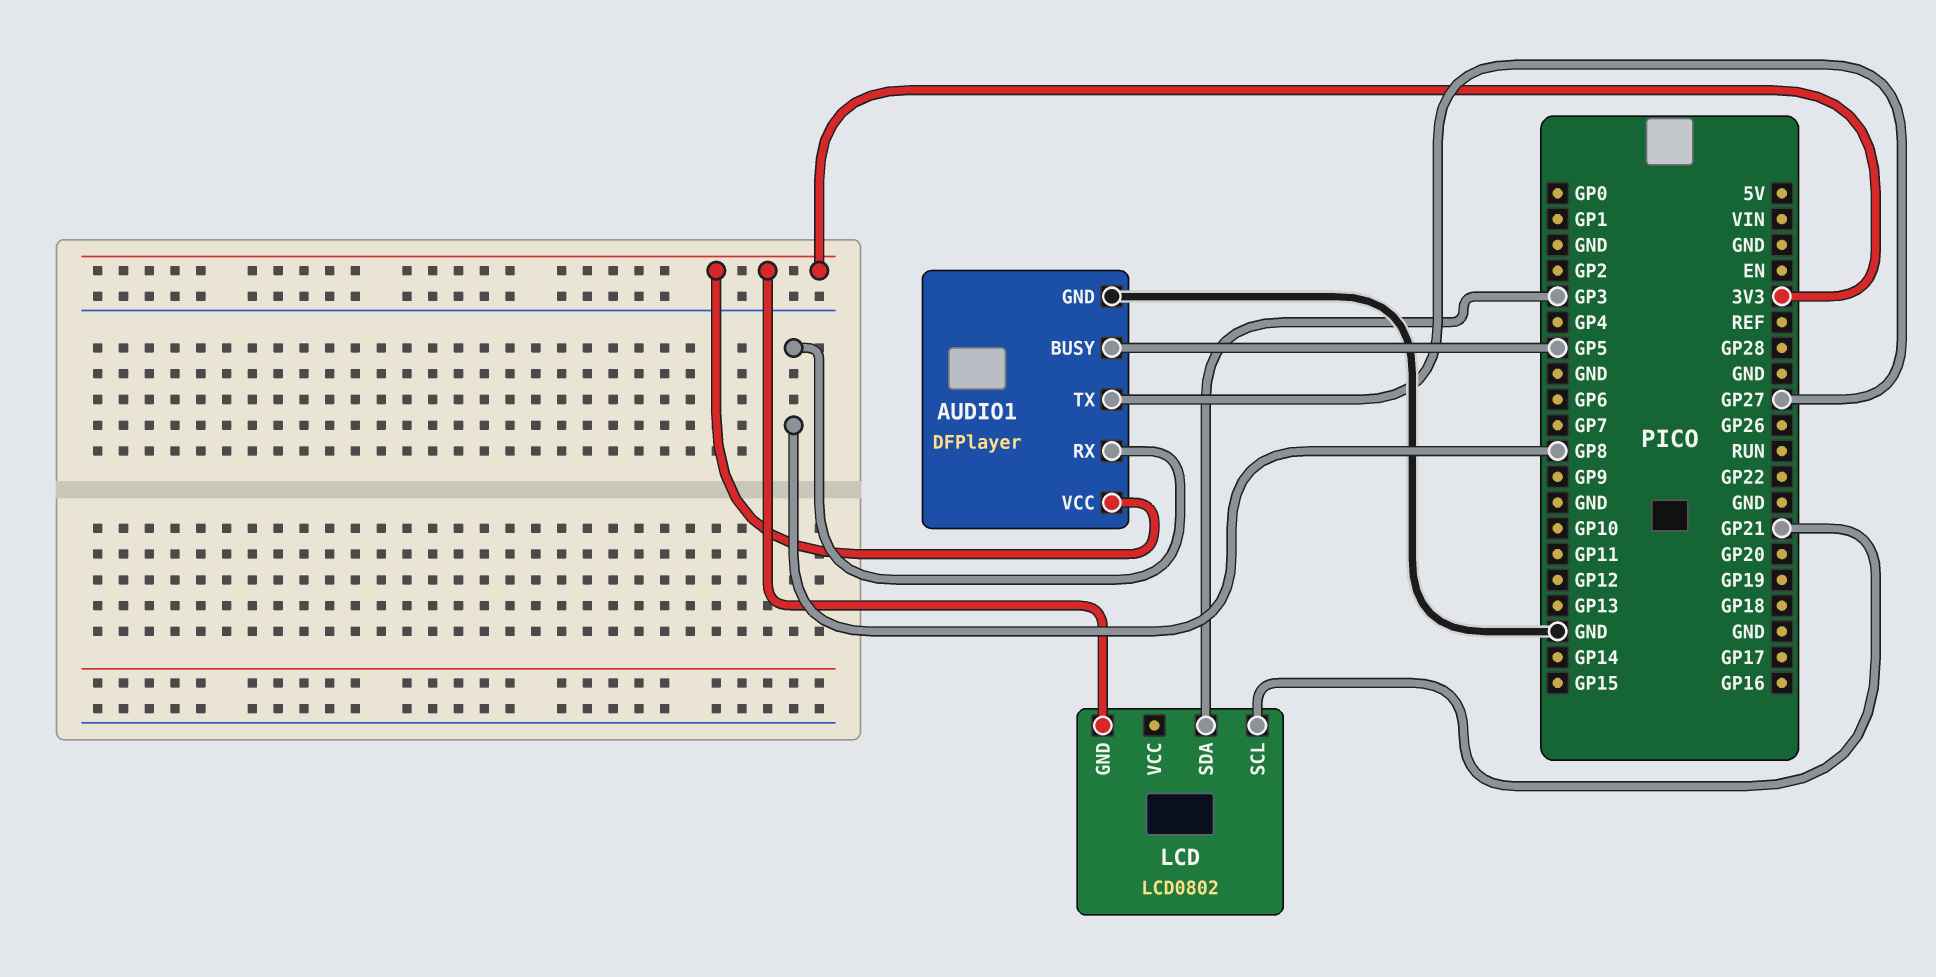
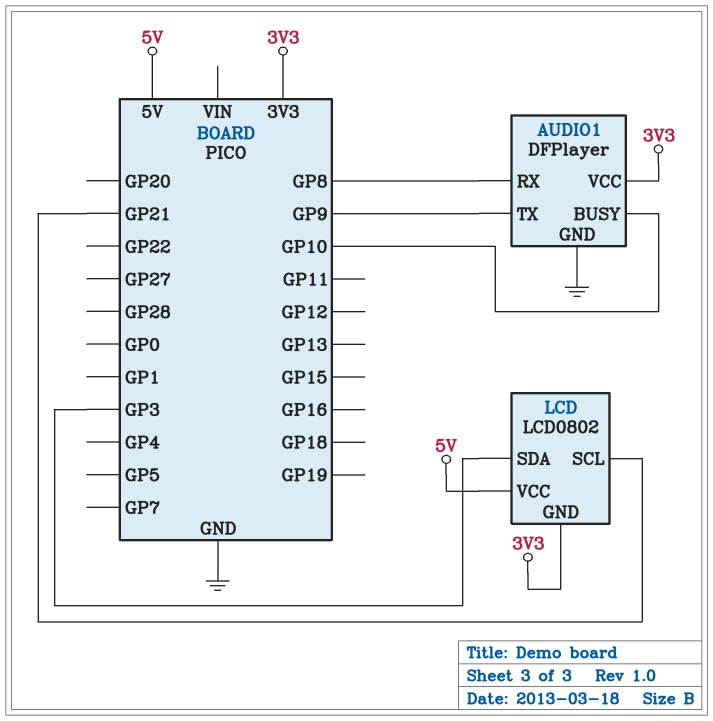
AUDIO1 pin BUSY: GP5 -> GP10
AUDIO1 pin TX: GP27 -> GP9
LCD pin VCC: none -> 5V

